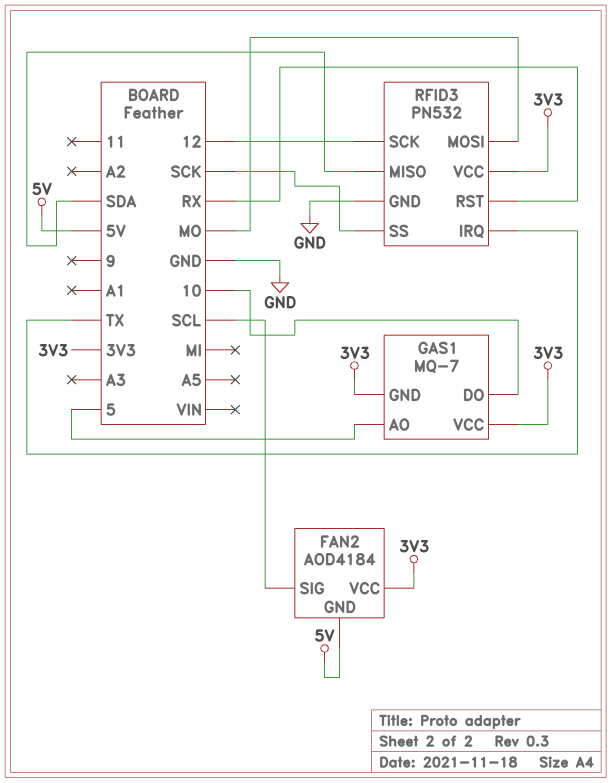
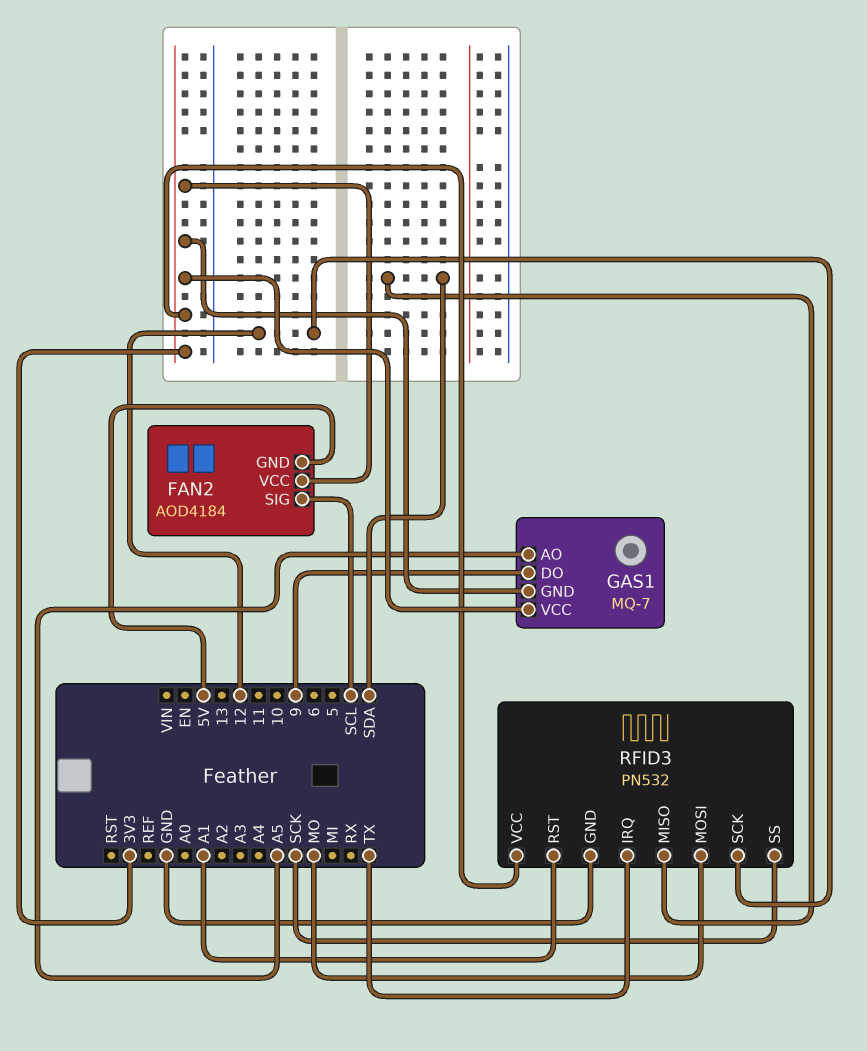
GAS1 pin AO: 5 -> A5
GAS1 pin DO: 10 -> 9
RFID3 pin RST: RX -> A1

